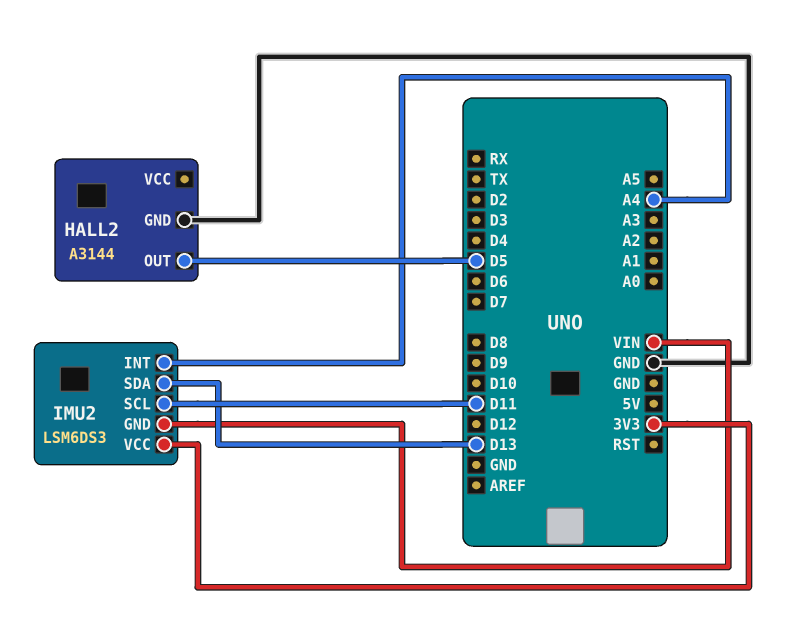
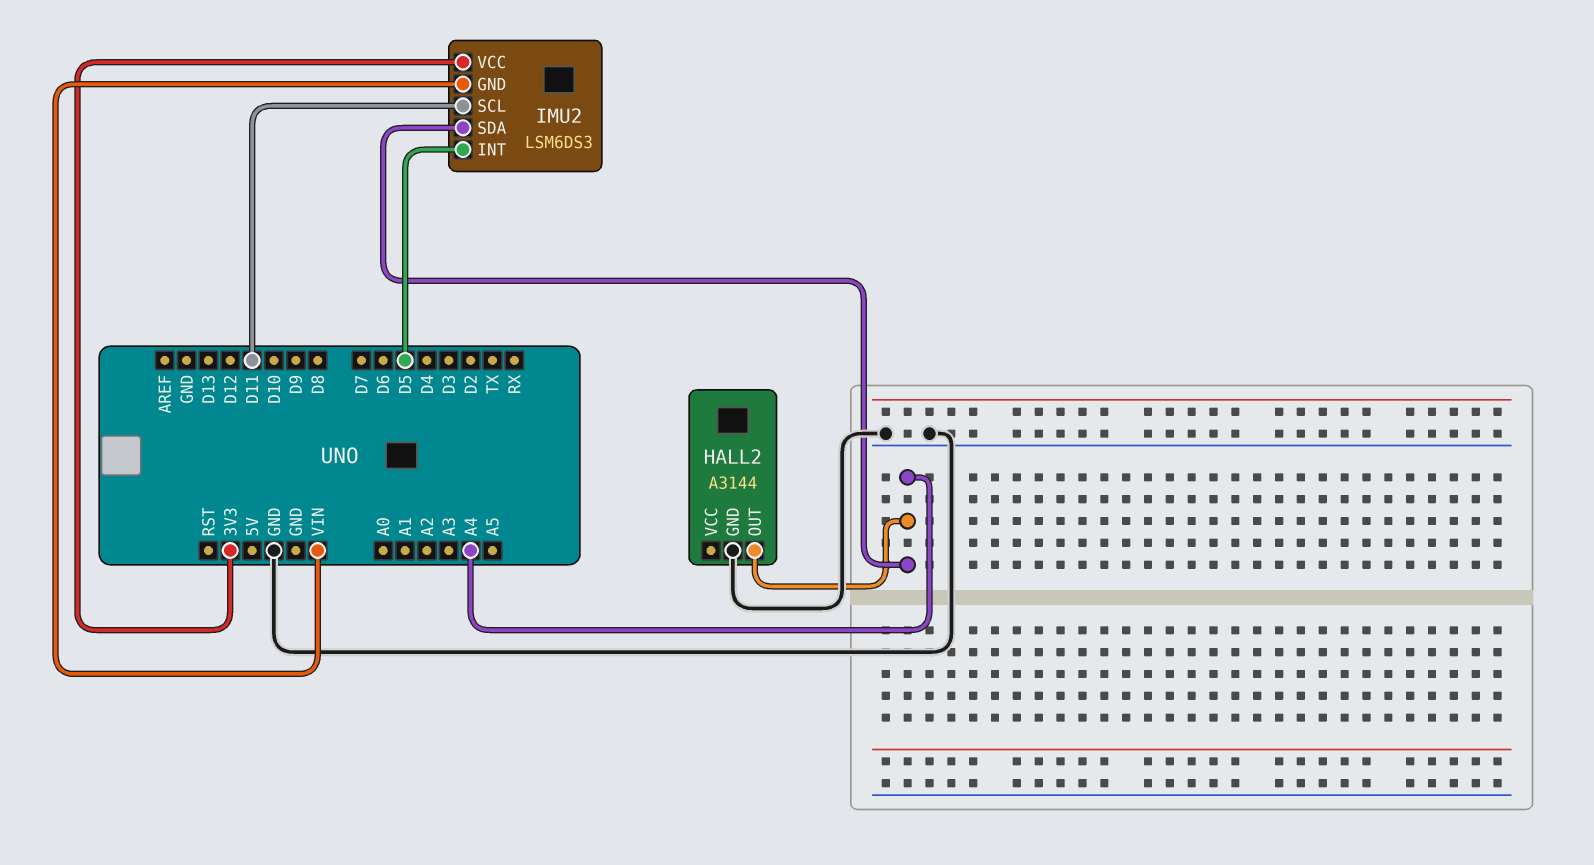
HALL2 pin OUT: D5 -> A4
IMU2 pin INT: A4 -> D5
IMU2 pin SDA: D13 -> A4

